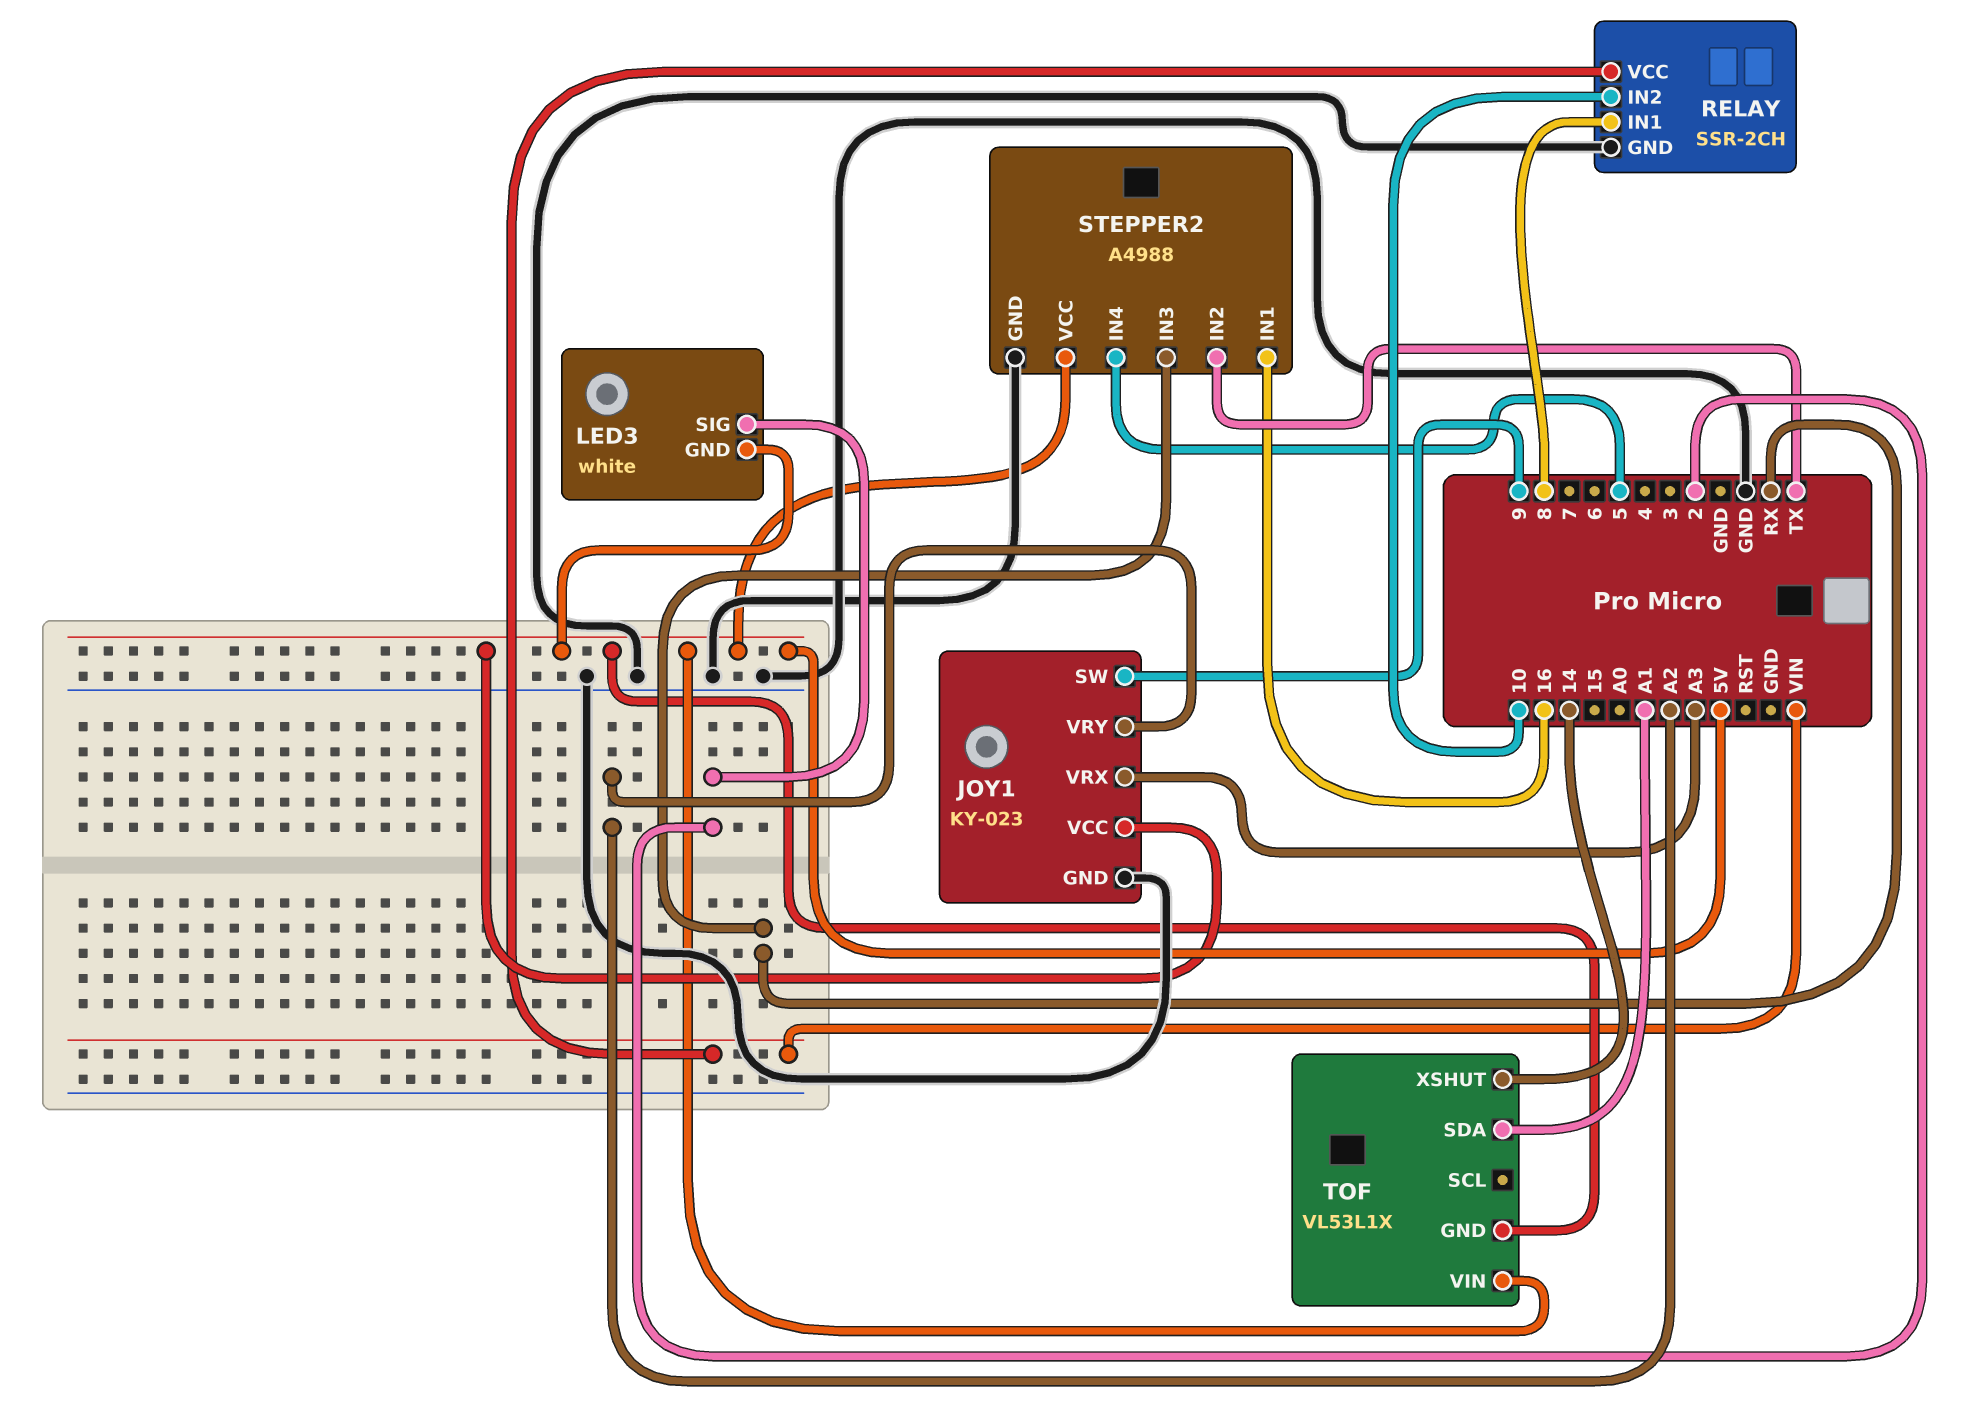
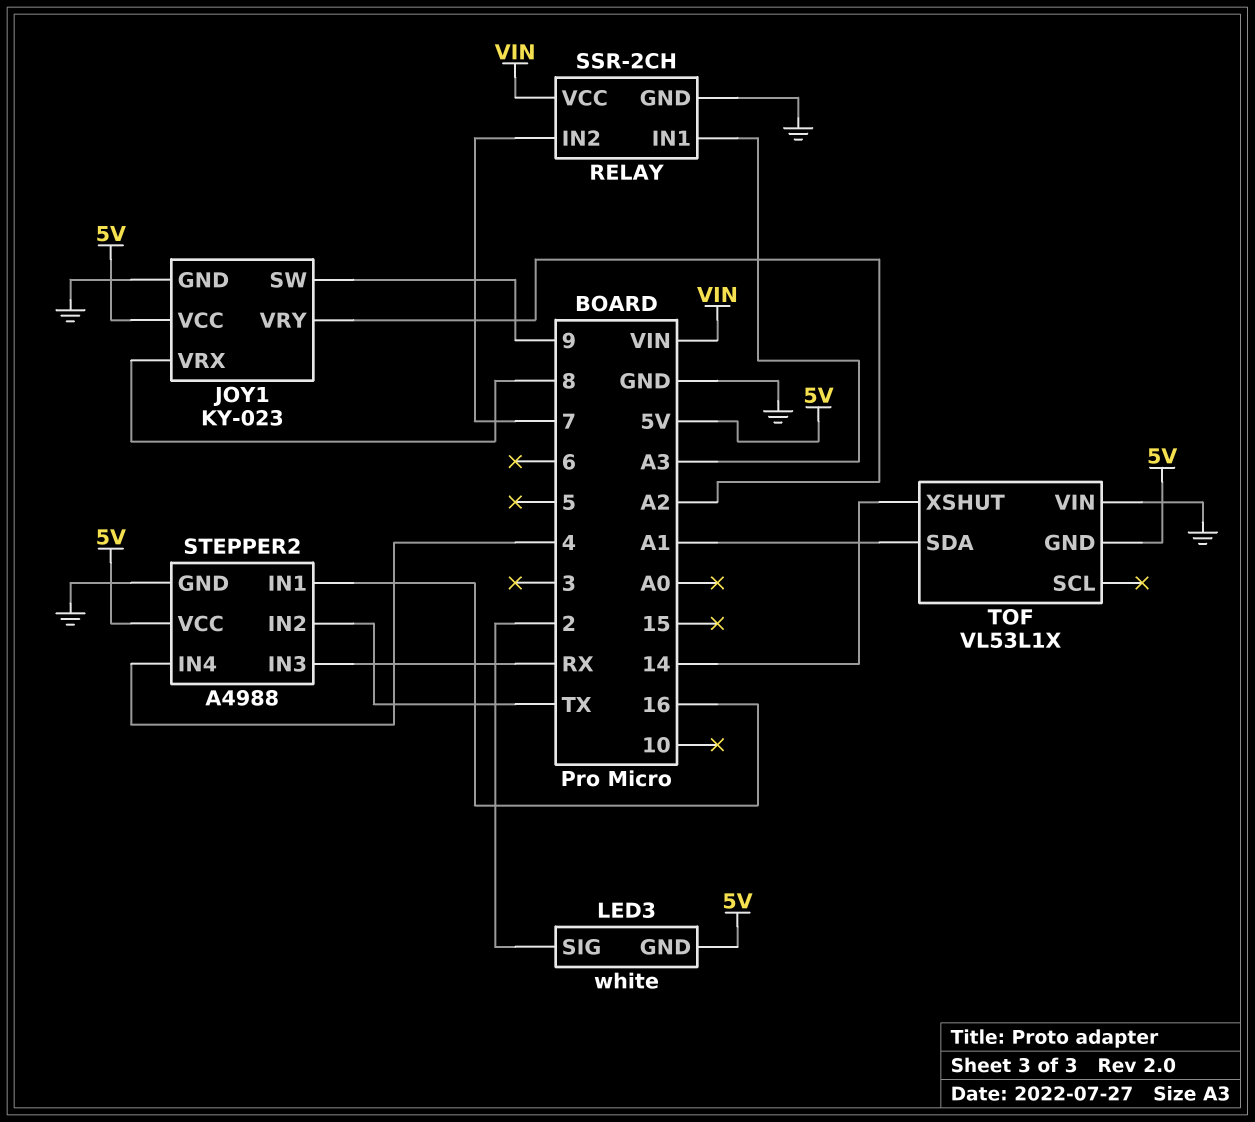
JOY1 pin VRX: A3 -> 8
RELAY pin IN1: 8 -> A3
RELAY pin IN2: 10 -> 7
STEPPER2 pin IN4: 5 -> 4
TOF pin VIN: 5V -> GND

